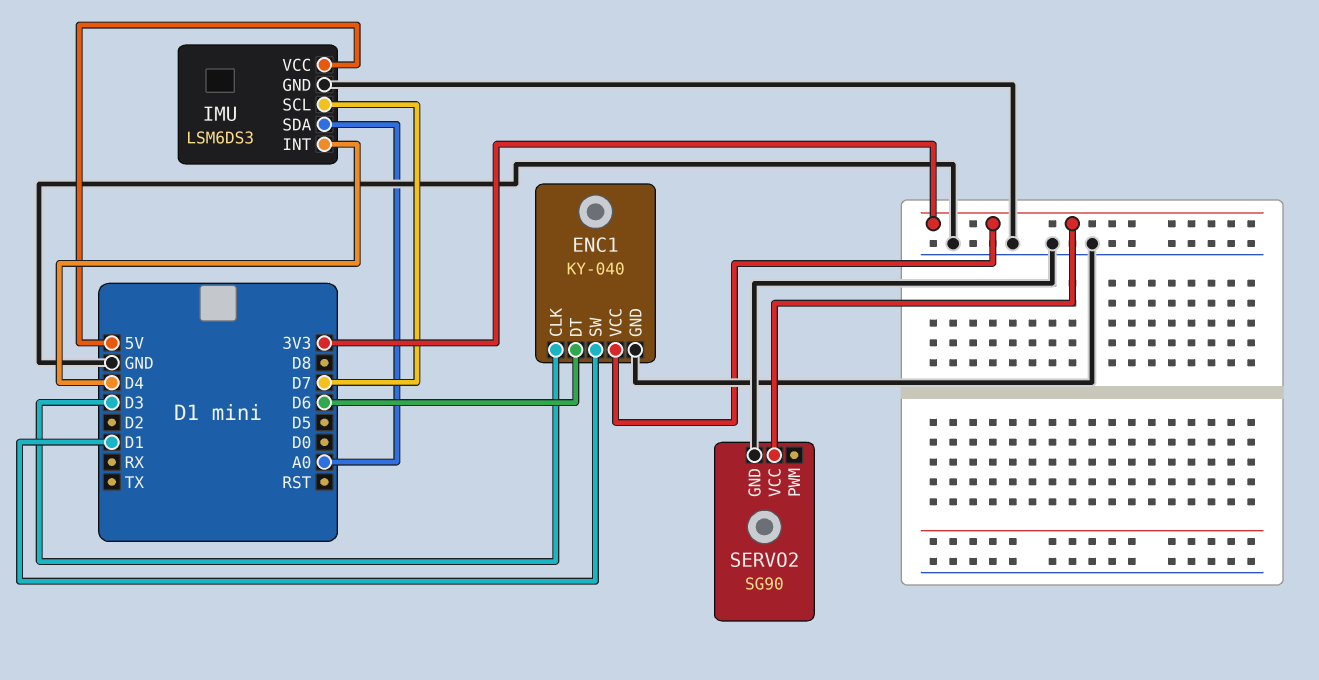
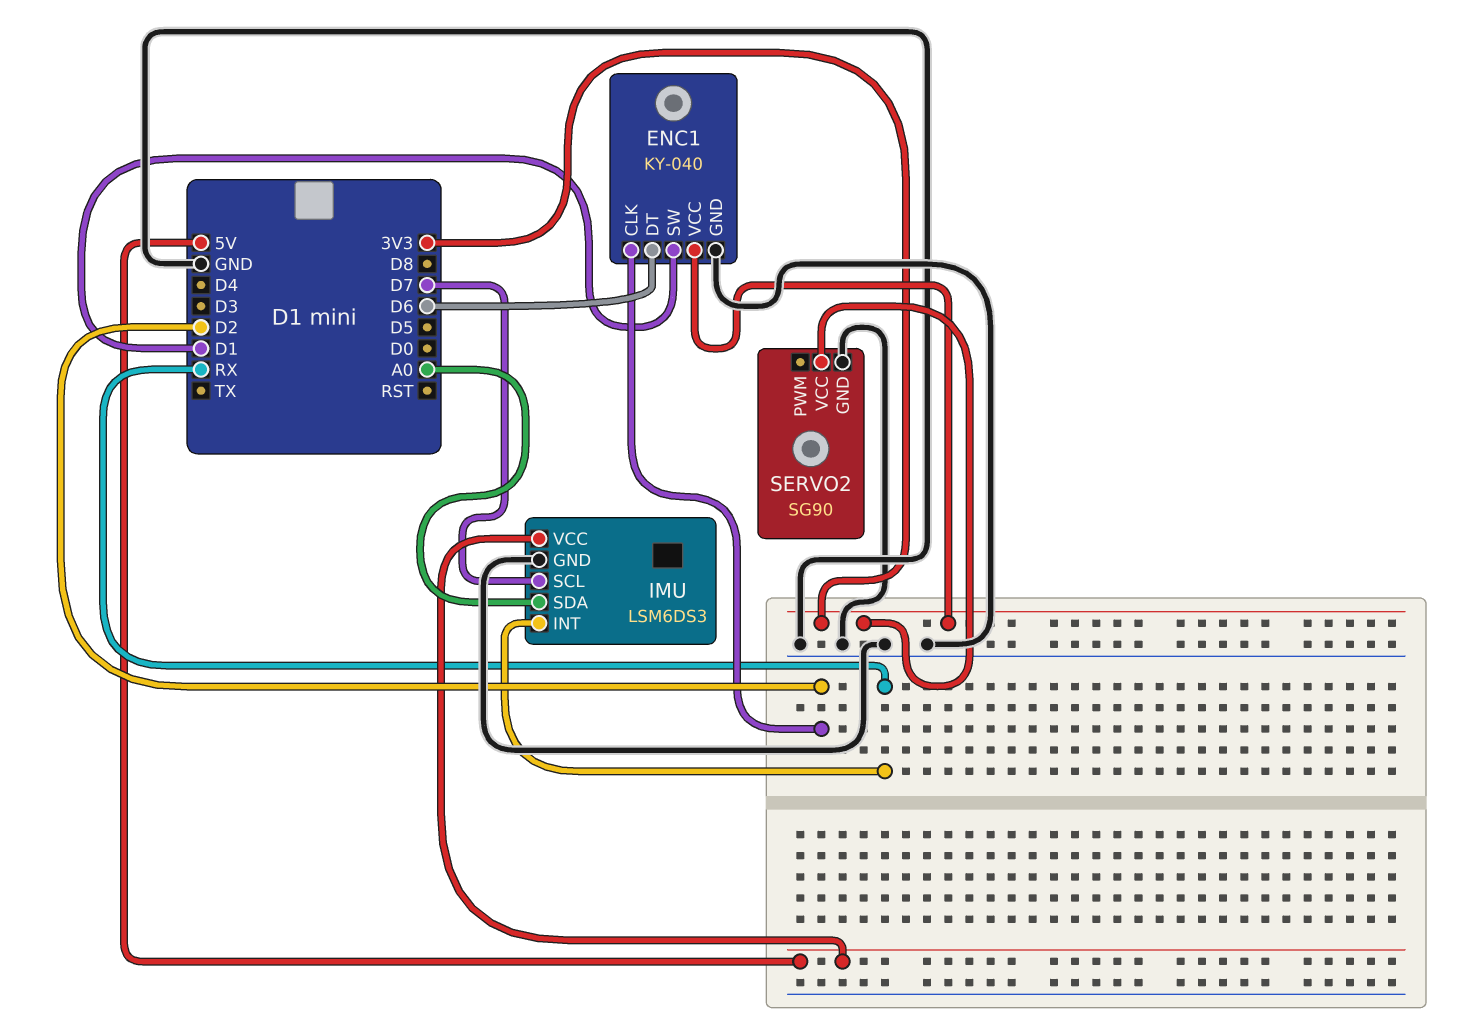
ENC1 pin CLK: D3 -> D2
IMU pin INT: D4 -> RX

